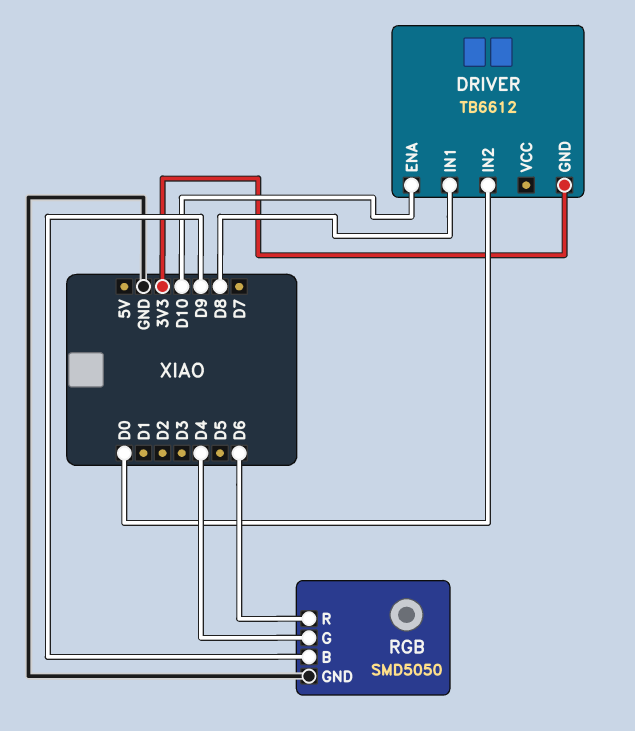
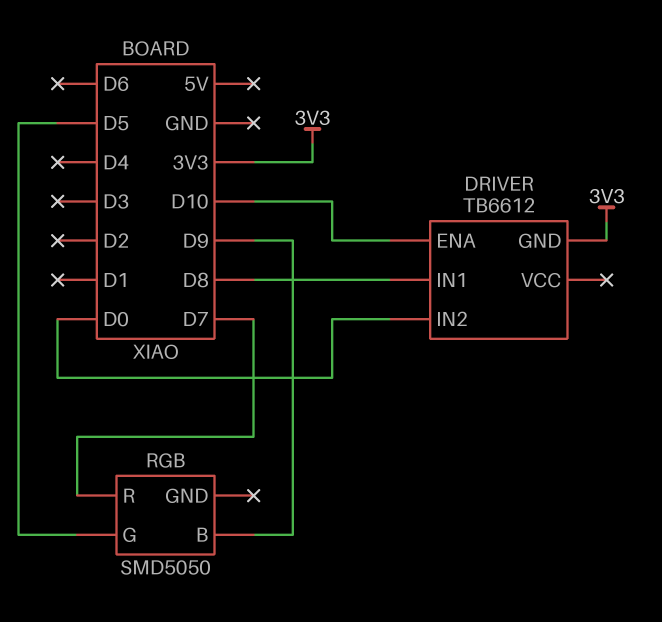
RGB pin G: D4 -> D5
RGB pin GND: GND -> none
RGB pin R: D6 -> D7

